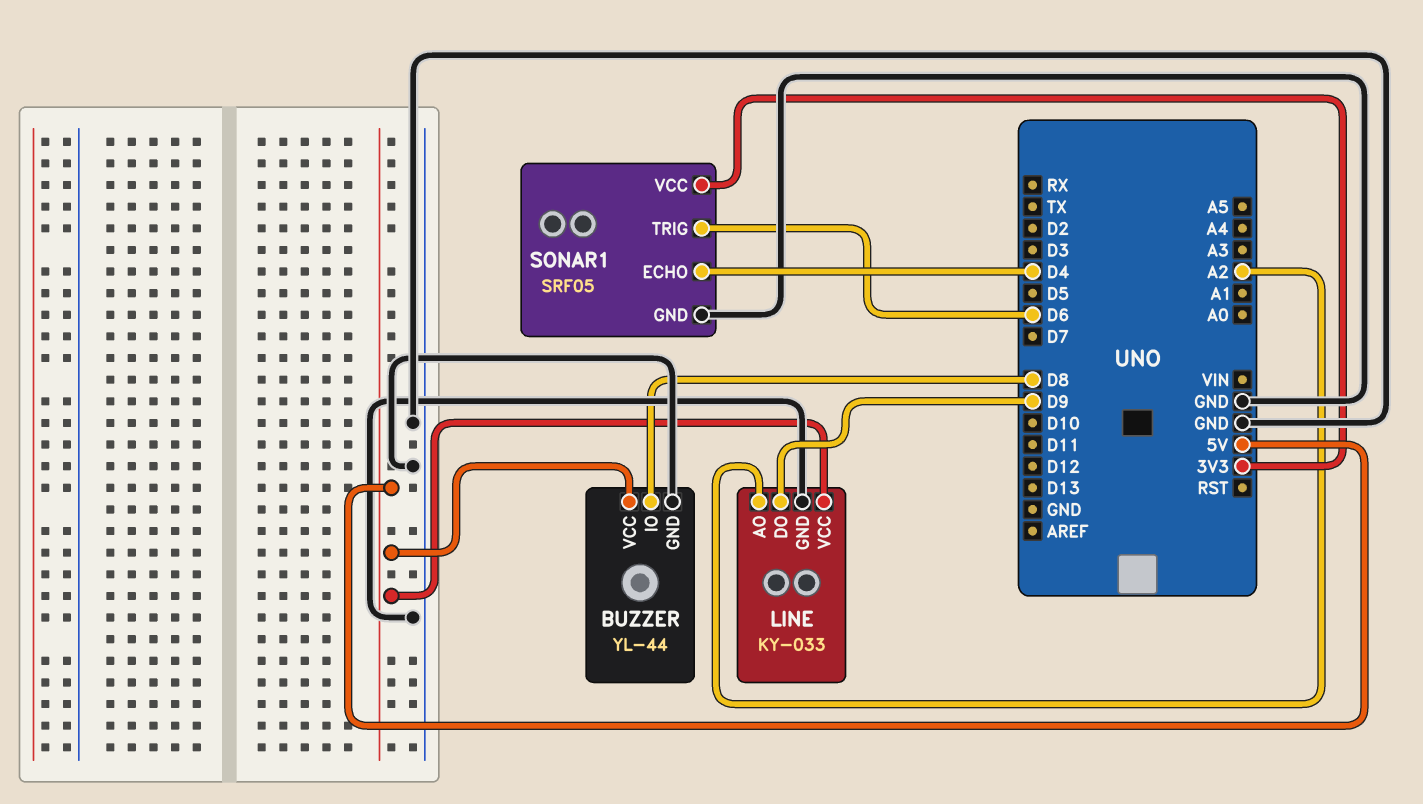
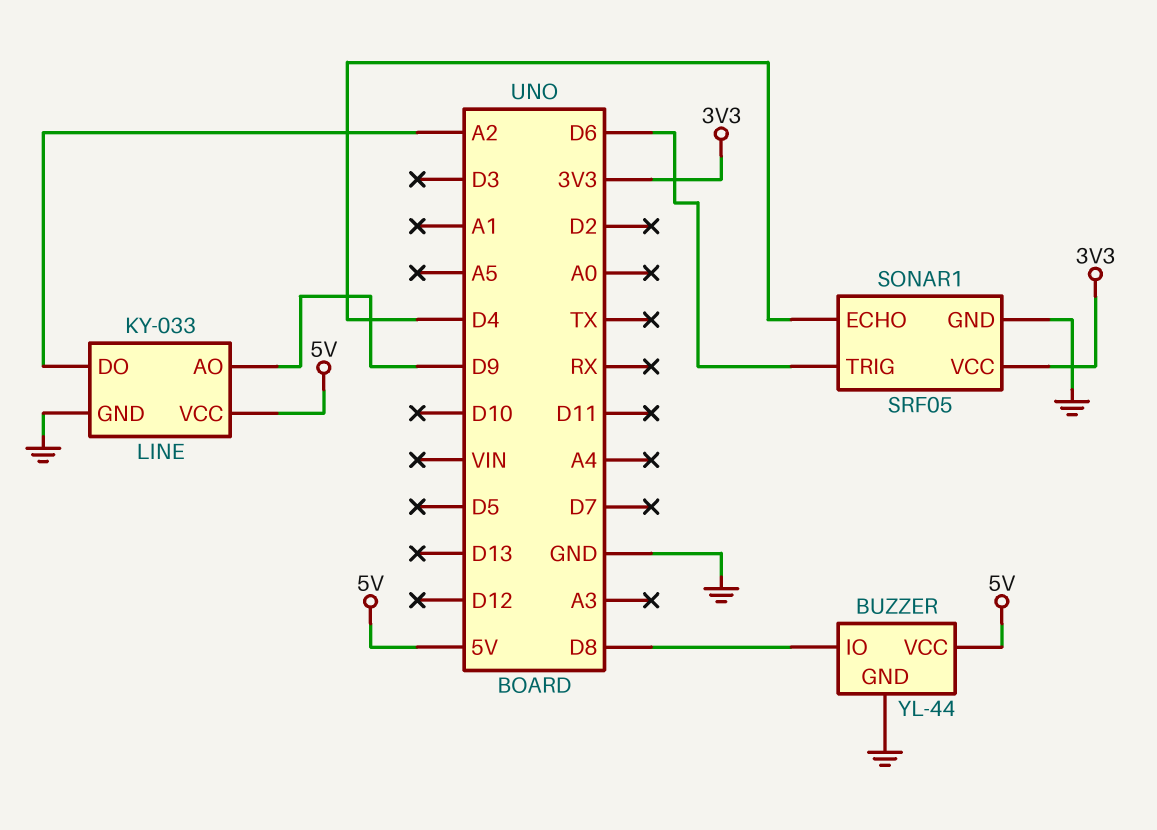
LINE pin AO: A2 -> D9
LINE pin DO: D9 -> A2

